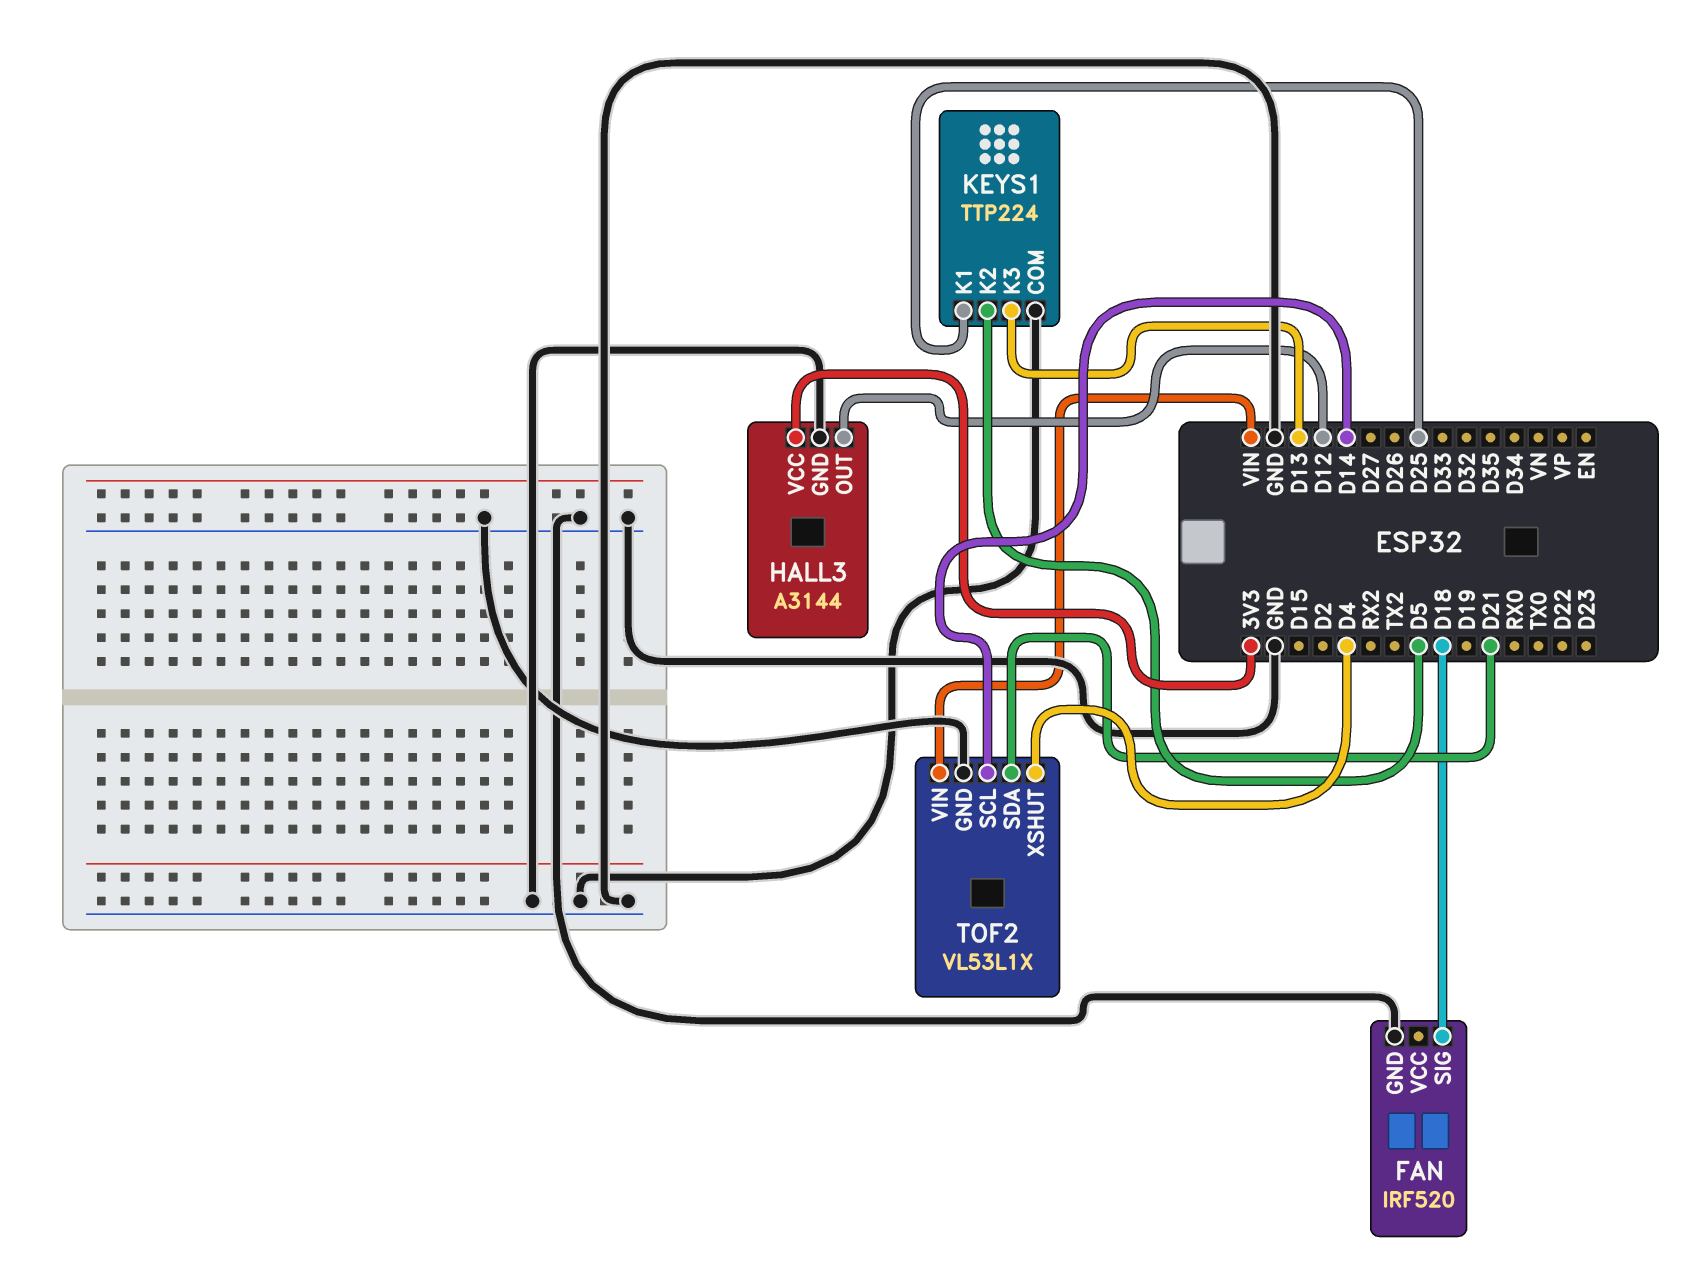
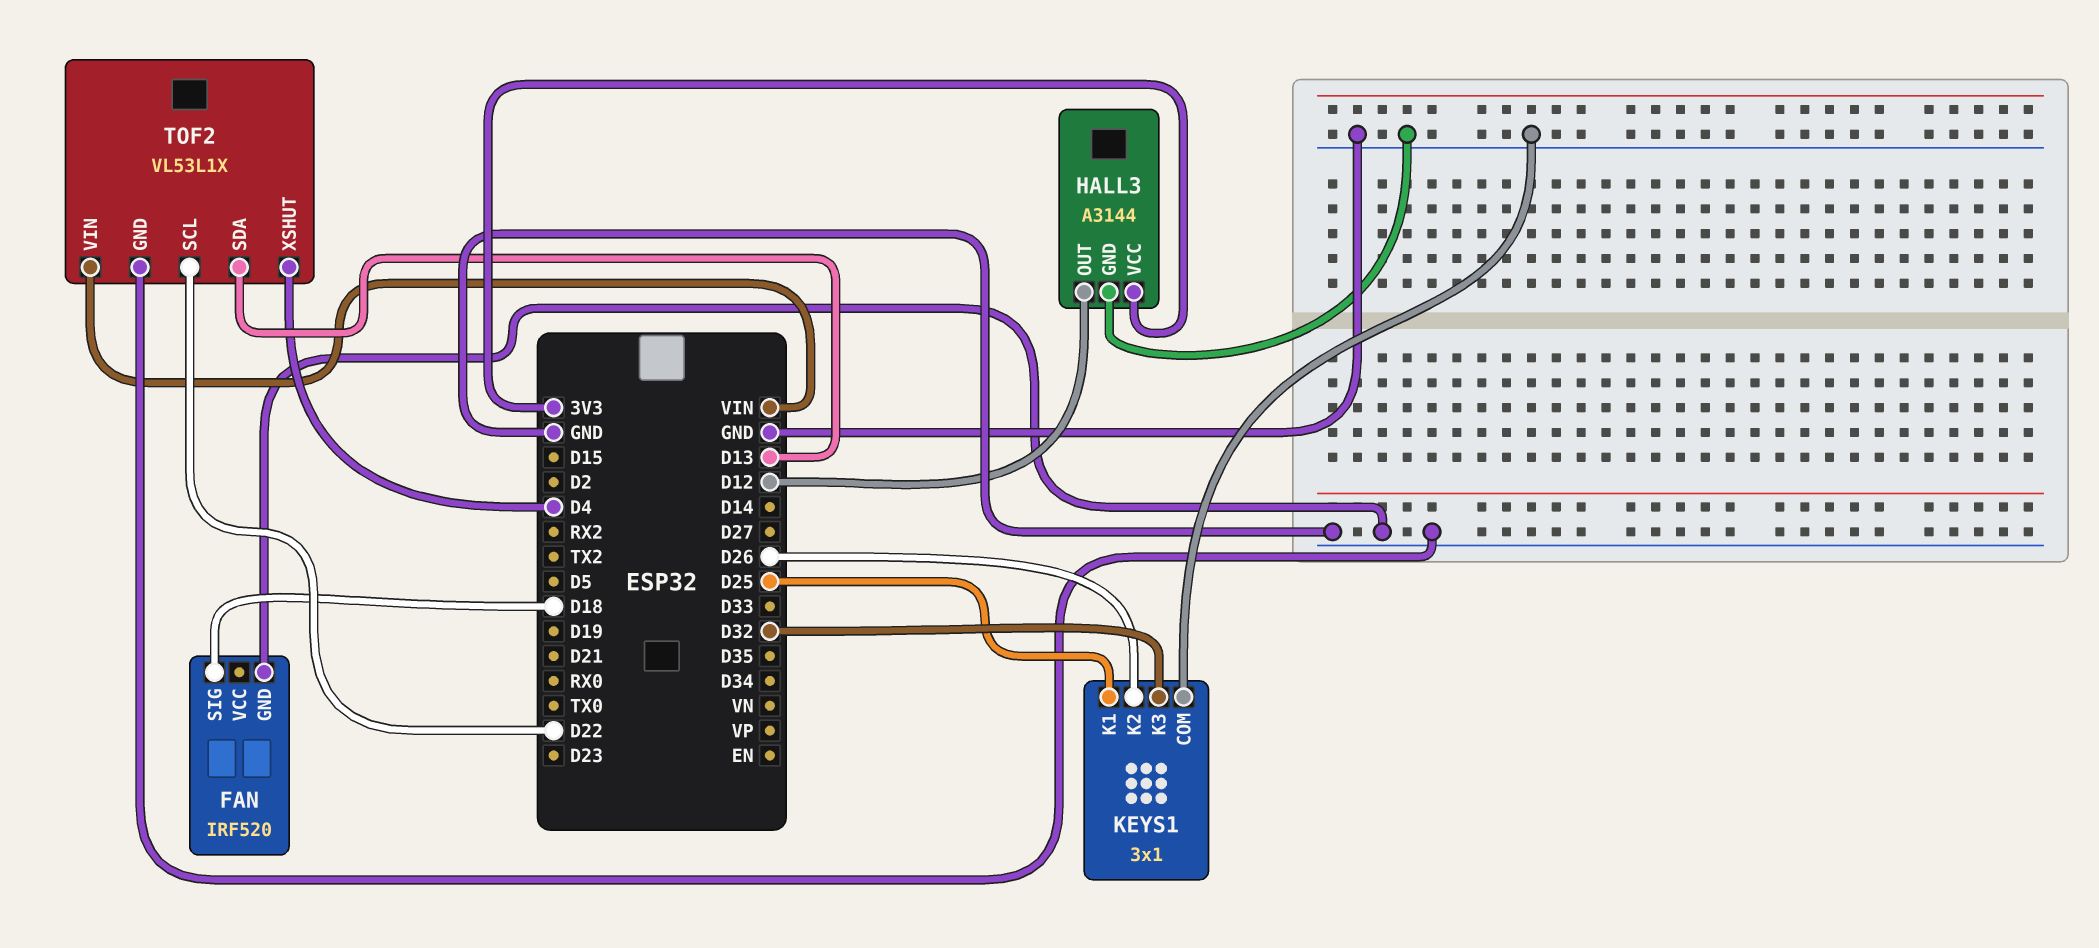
KEYS1: TTP224 -> 3x1
KEYS1 pin K2: D5 -> D26
KEYS1 pin K3: D13 -> D32
TOF2 pin SCL: D14 -> D22
TOF2 pin SDA: D21 -> D13

